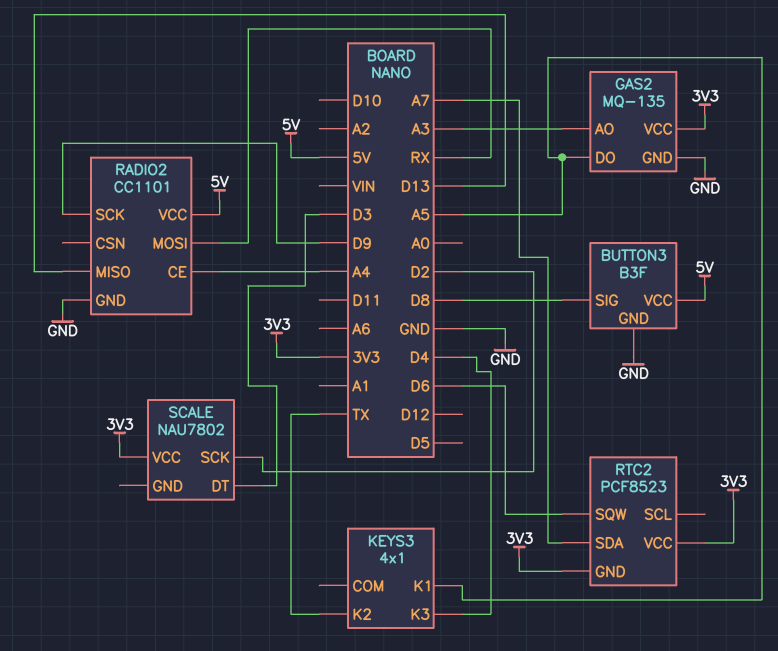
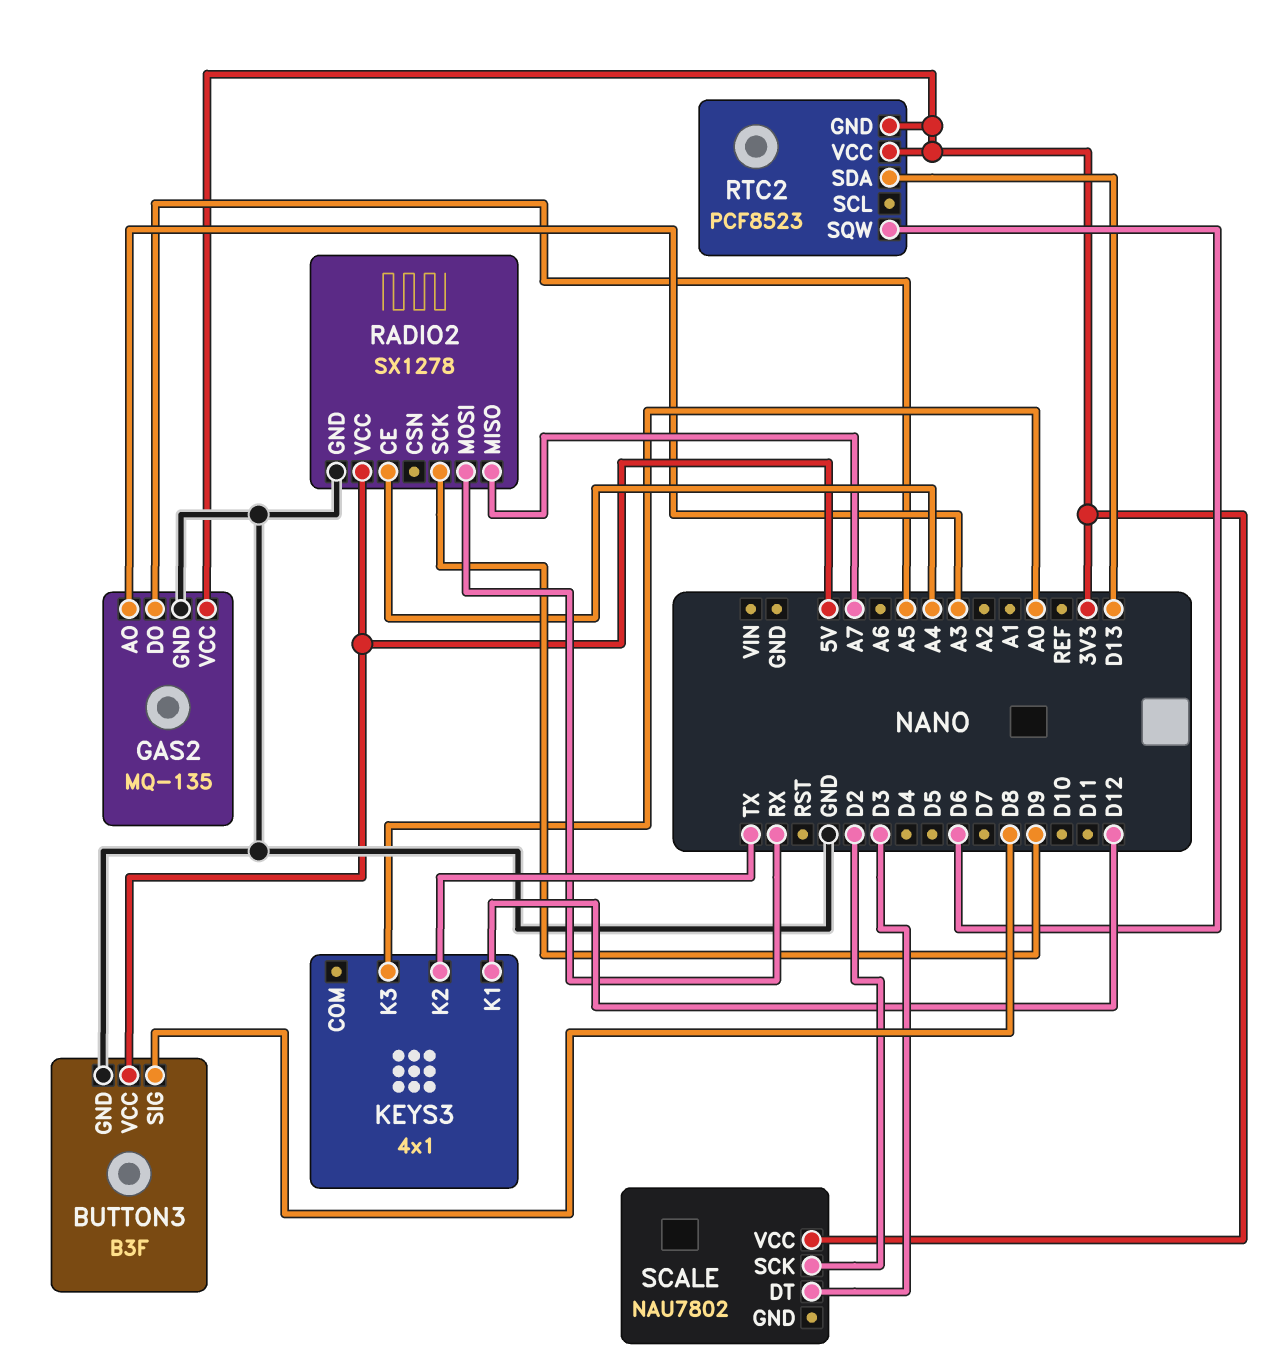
KEYS3 pin K1: A5 -> D12
KEYS3 pin K3: D4 -> A0
RADIO2: CC1101 -> SX1278
RADIO2 pin MISO: D13 -> A7
RTC2 pin SDA: A7 -> D13

